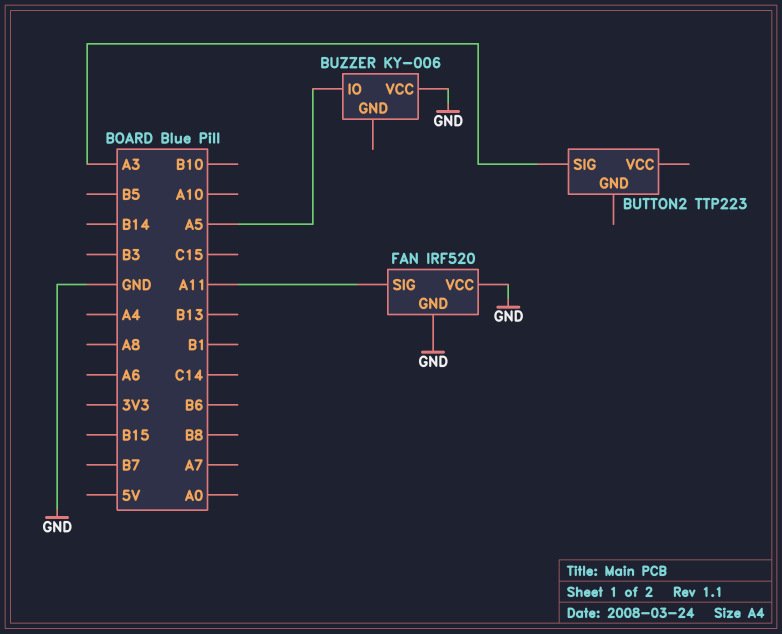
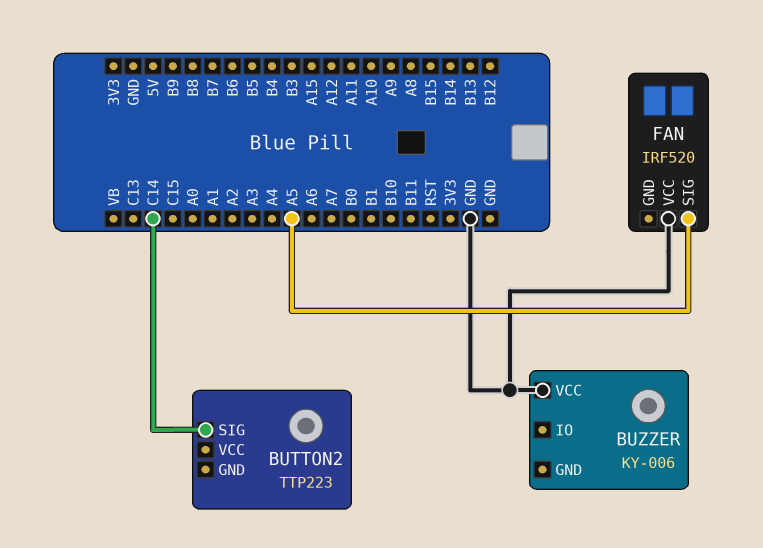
BUTTON2 pin SIG: A3 -> C14
BUZZER pin IO: A5 -> none
FAN pin GND: GND -> none
FAN pin SIG: A11 -> A5

